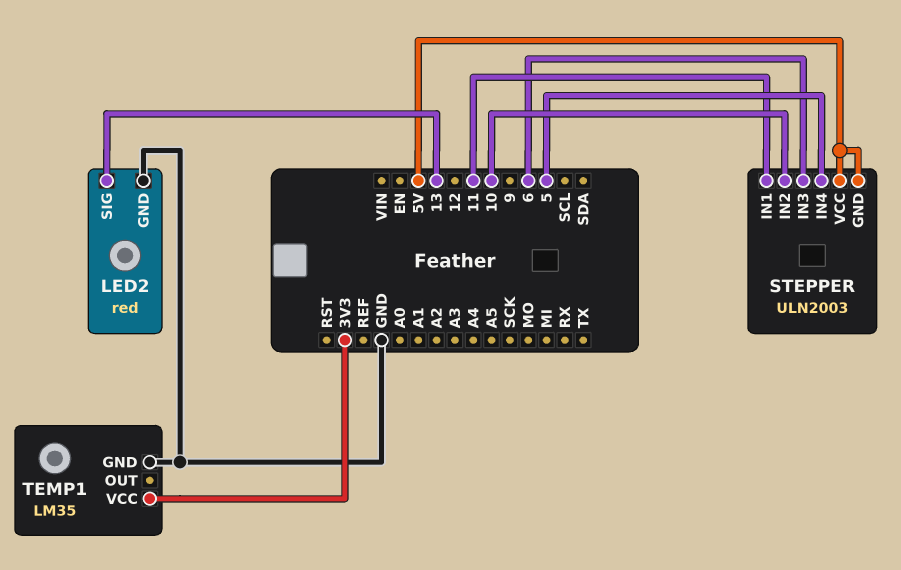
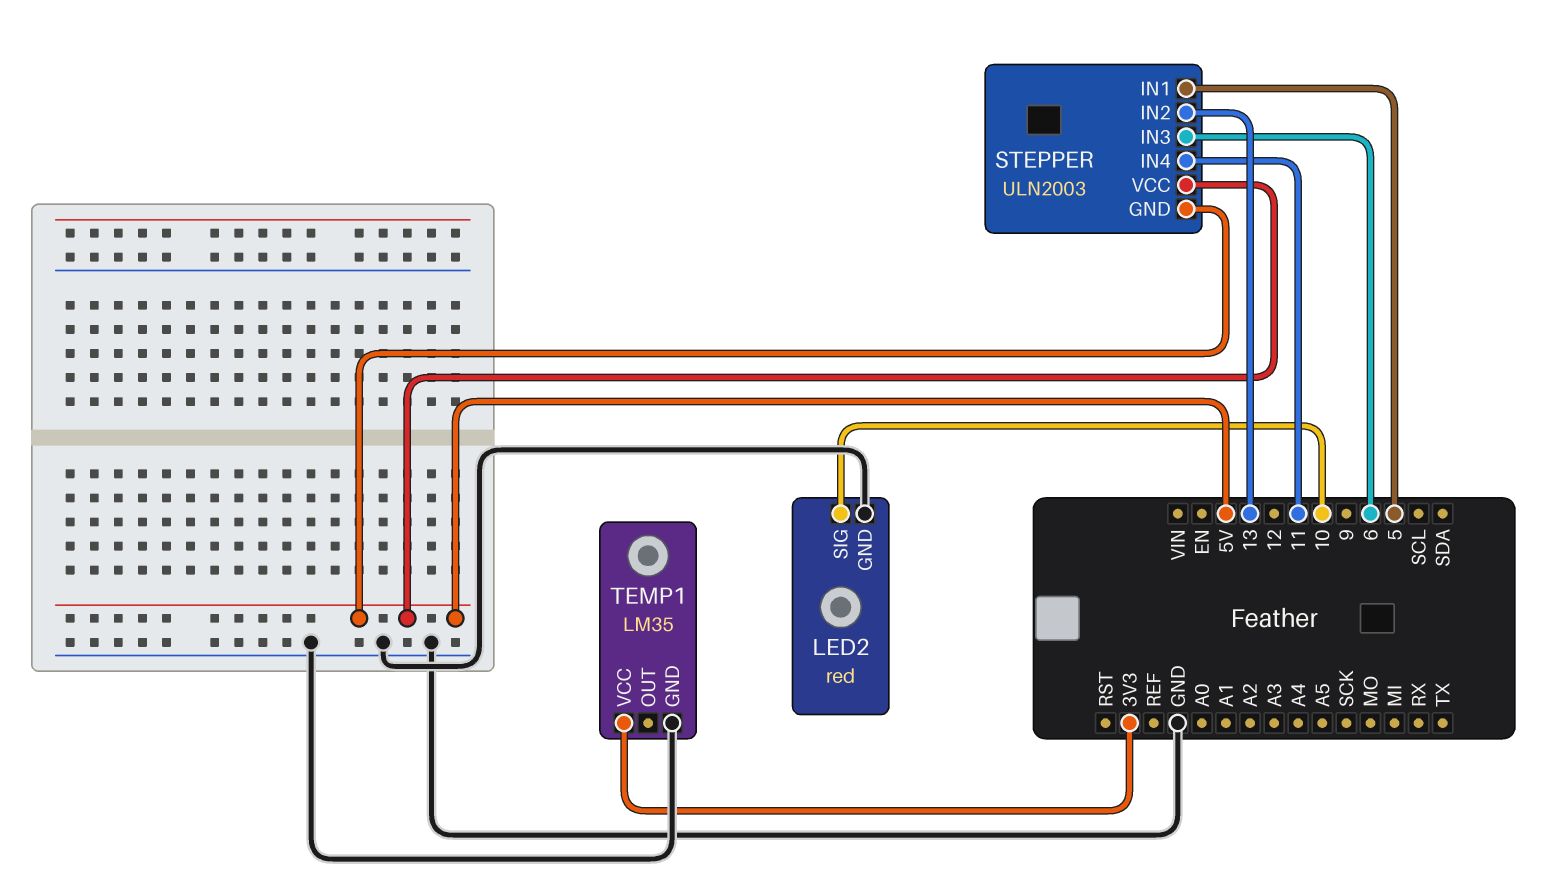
LED2 pin SIG: 13 -> 10
STEPPER pin IN1: 11 -> 5
STEPPER pin IN2: 10 -> 13
STEPPER pin IN4: 5 -> 11

